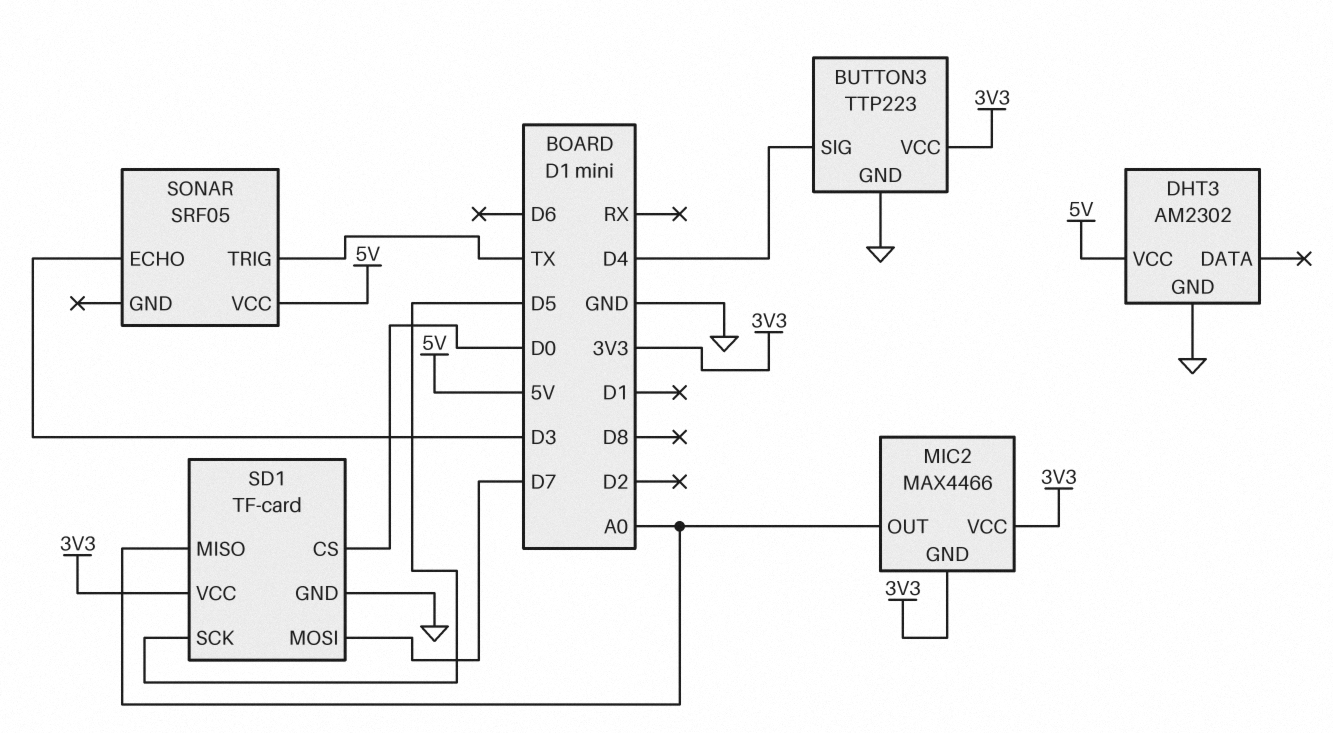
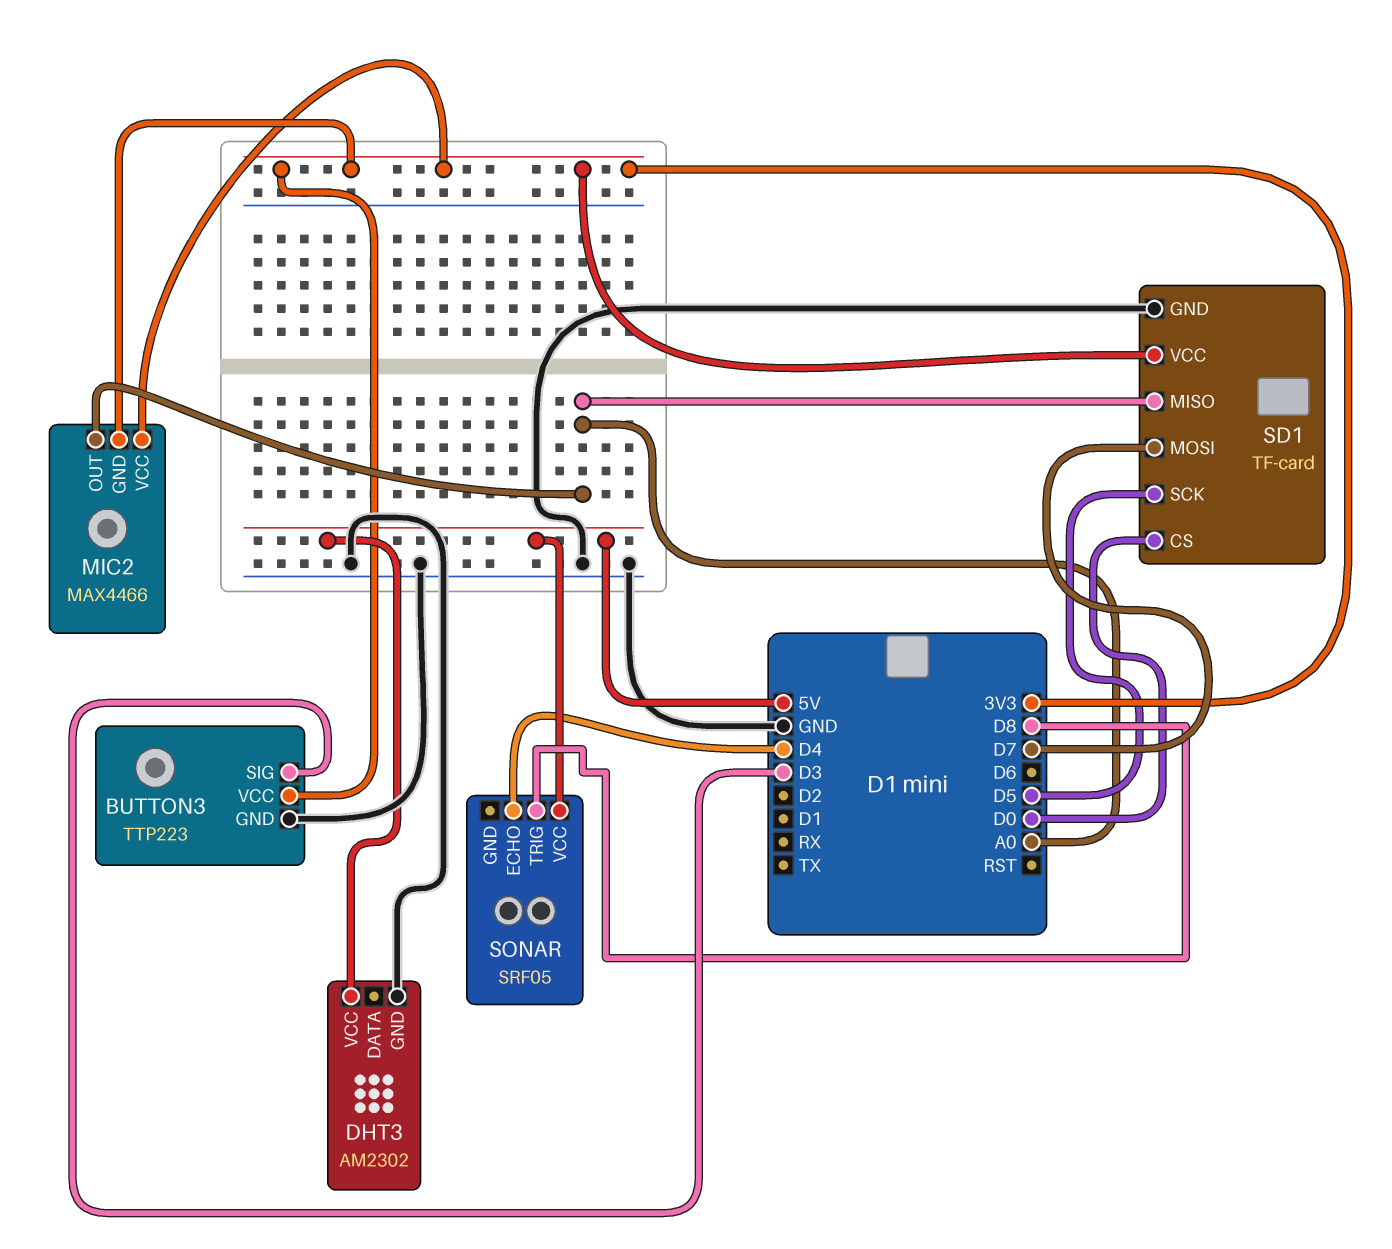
BUTTON3 pin SIG: D4 -> D3
SONAR pin ECHO: D3 -> D4
SONAR pin TRIG: TX -> D8

